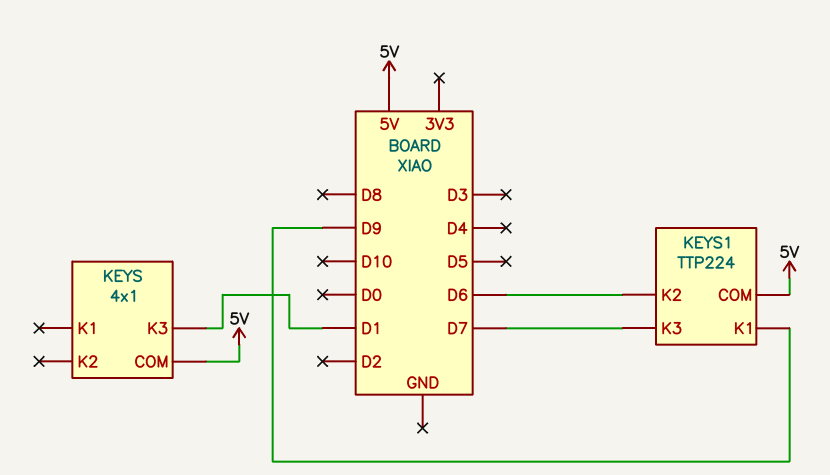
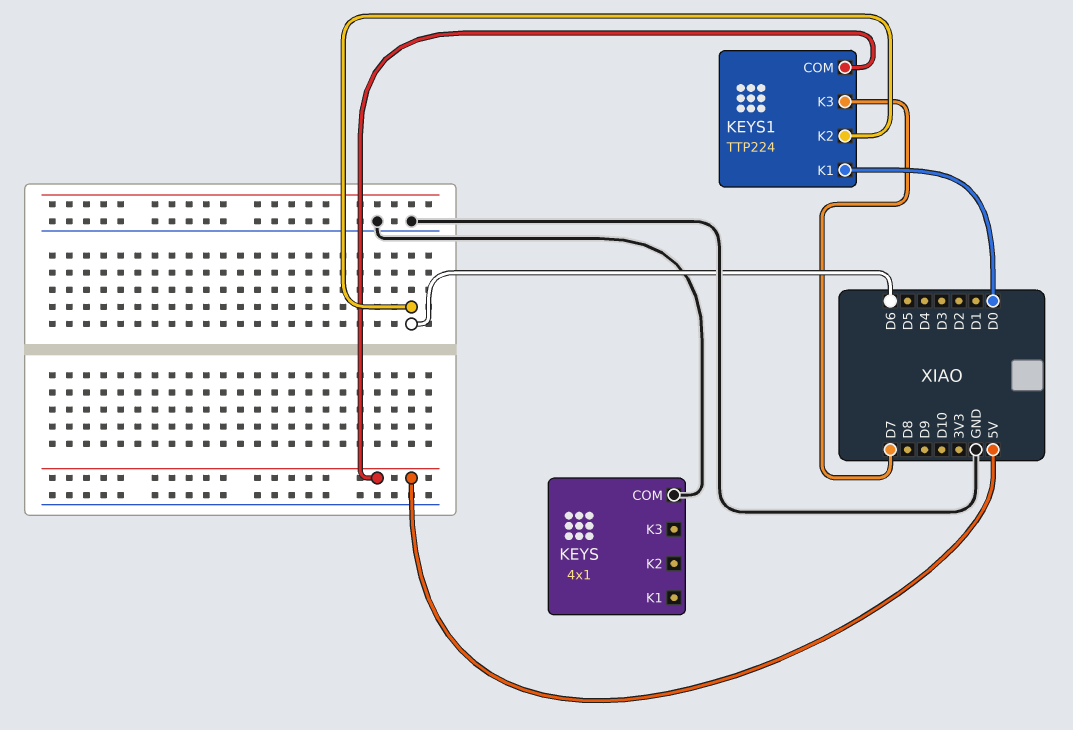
KEYS pin COM: 5V -> GND
KEYS pin K3: D1 -> none
KEYS1 pin K1: D9 -> D0

